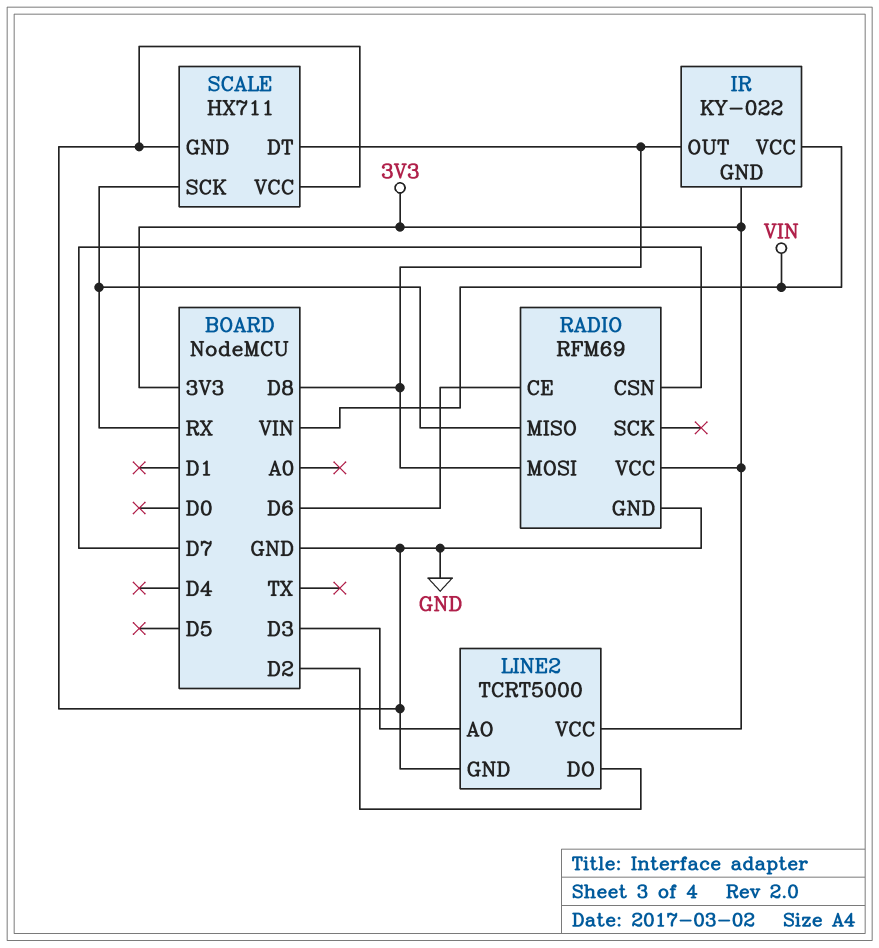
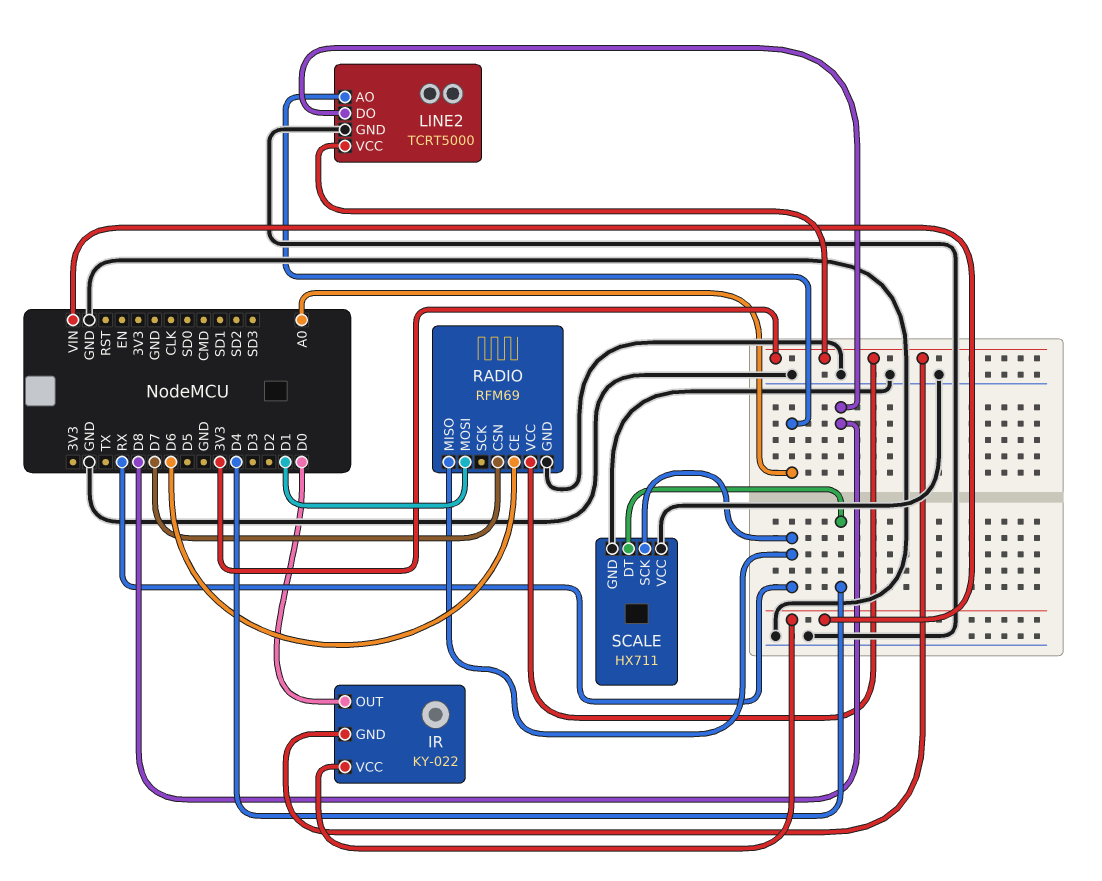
IR pin OUT: D8 -> D0
LINE2 pin AO: D3 -> A0
LINE2 pin DO: D2 -> D8
RADIO pin MOSI: D8 -> D1
SCALE pin DT: D8 -> D4

